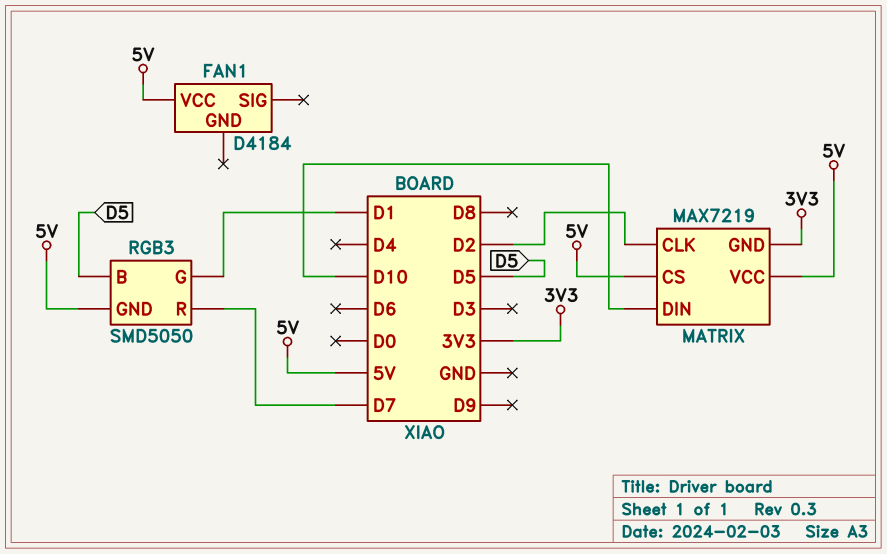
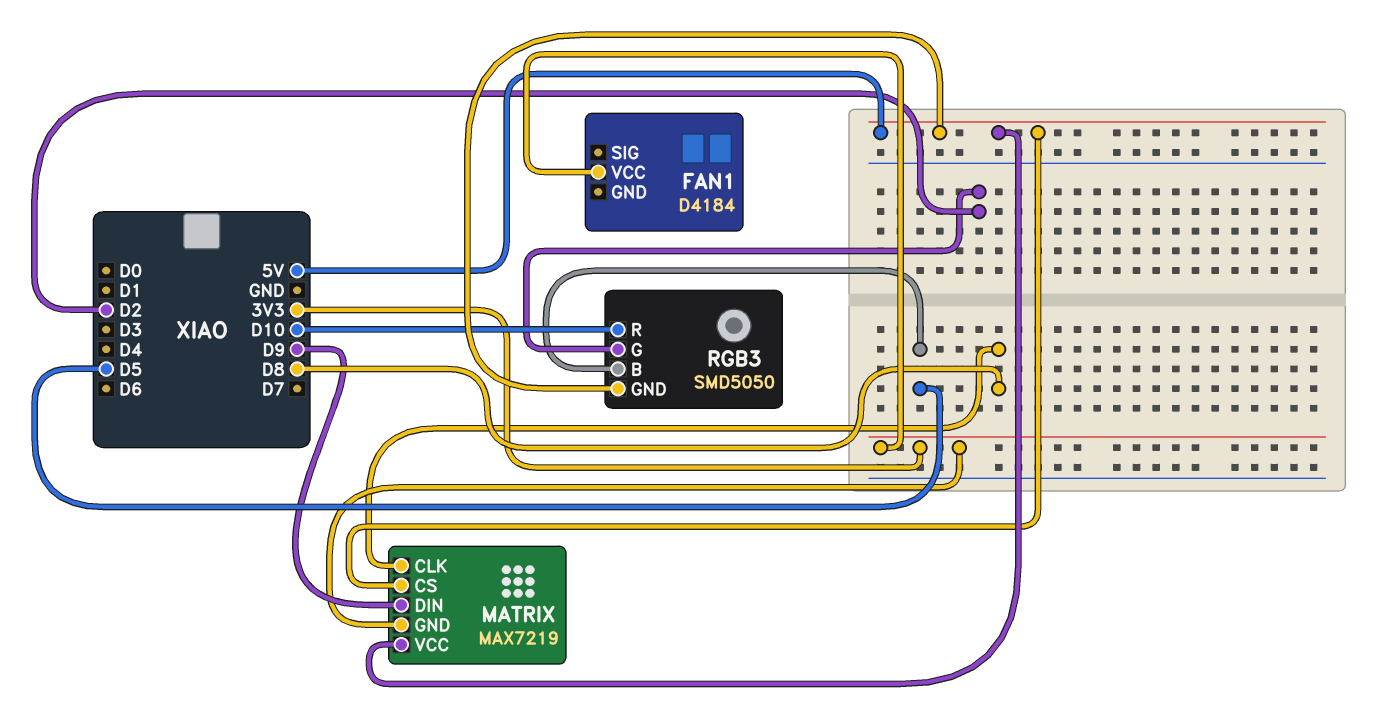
FAN1 pin VCC: 5V -> 3V3
MATRIX pin CLK: D2 -> D8
MATRIX pin DIN: D10 -> D9
RGB3 pin G: D1 -> D2
RGB3 pin R: D7 -> D10

